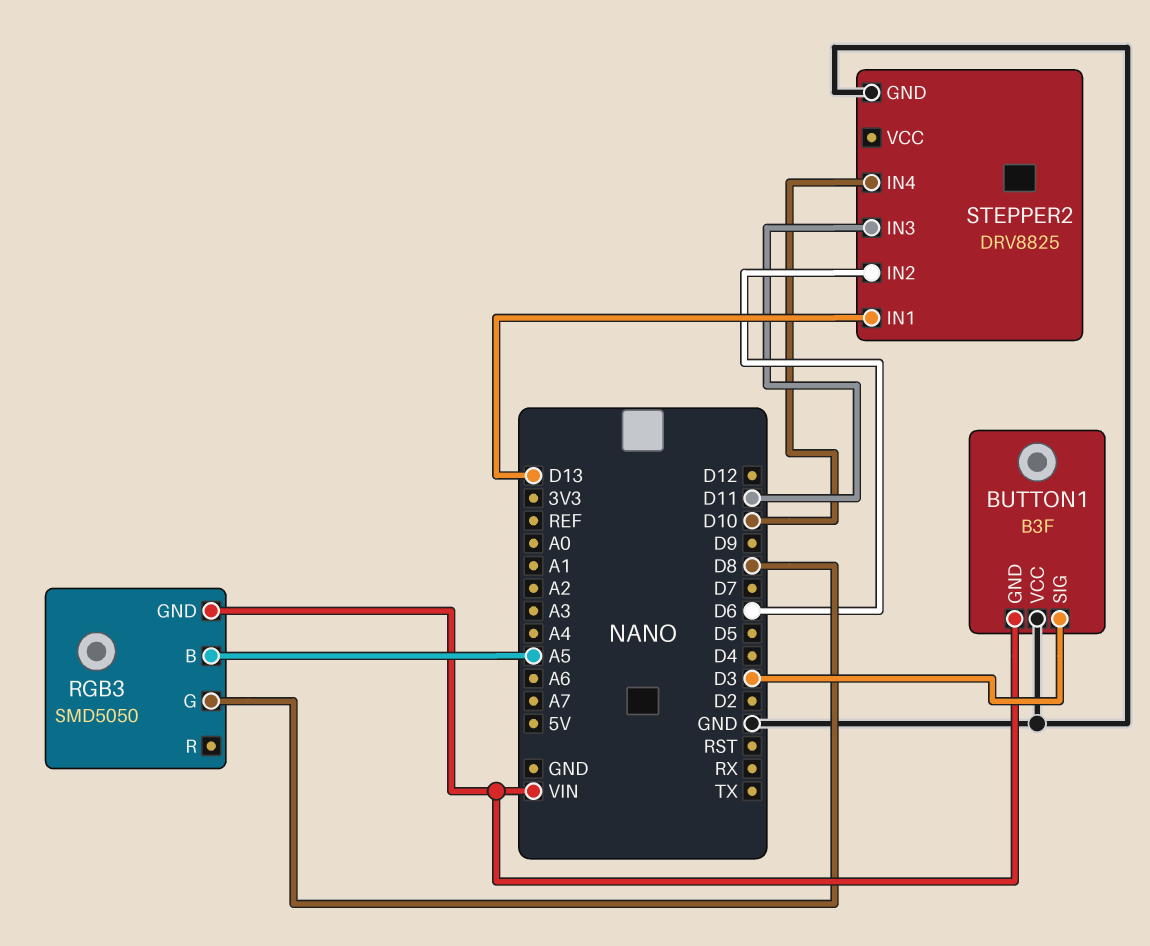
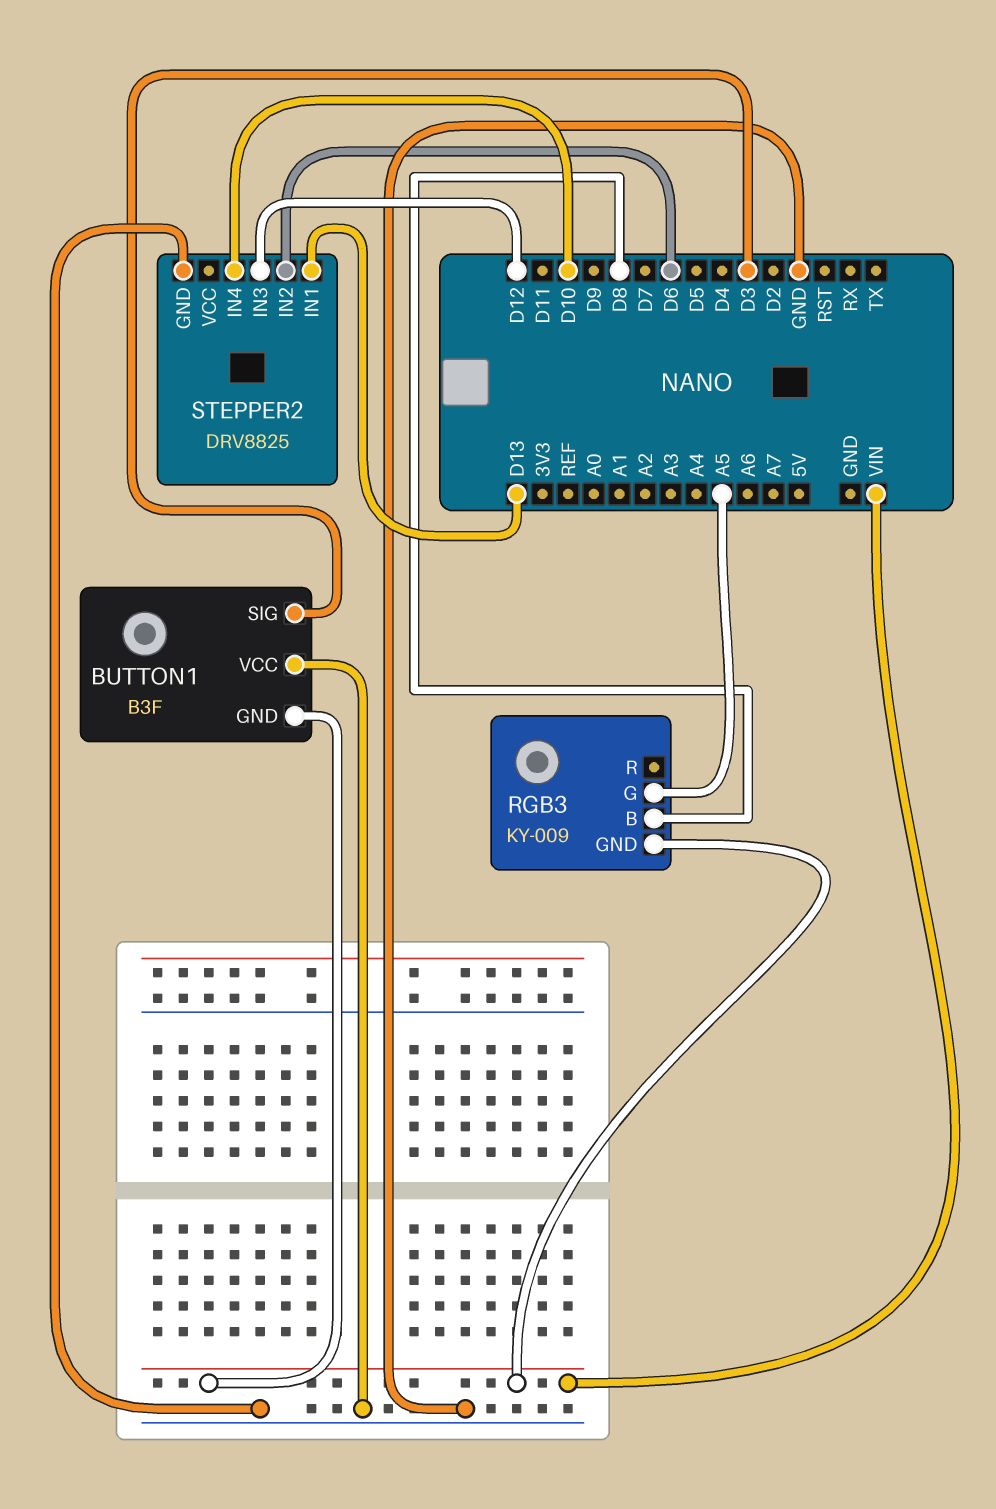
RGB3: SMD5050 -> KY-009
RGB3 pin B: A5 -> D8
RGB3 pin G: D8 -> A5
STEPPER2 pin IN3: D11 -> D12

